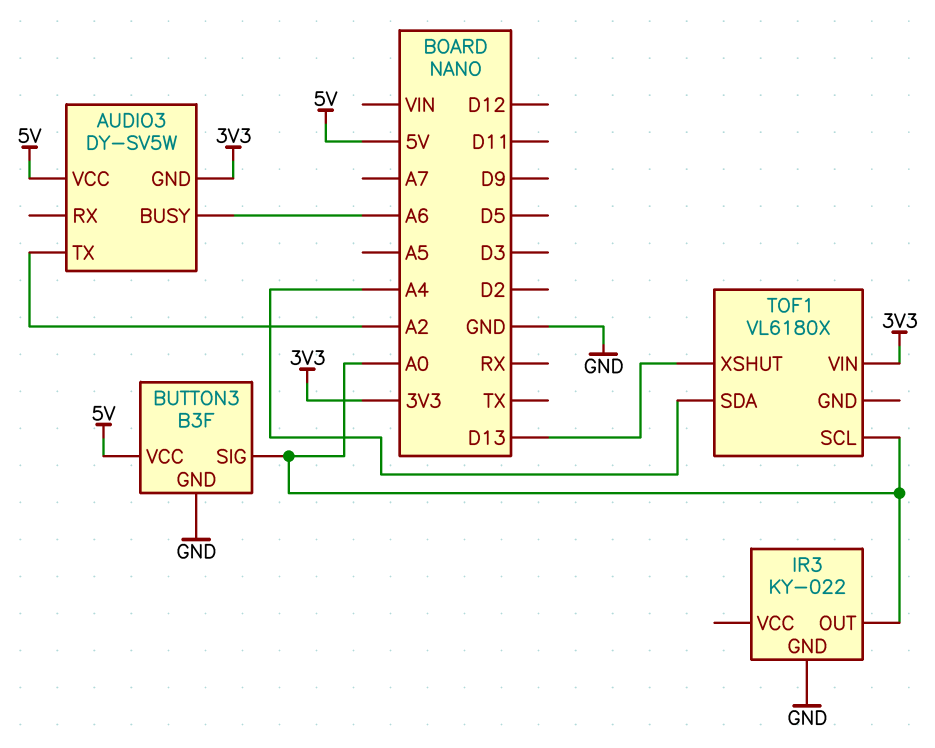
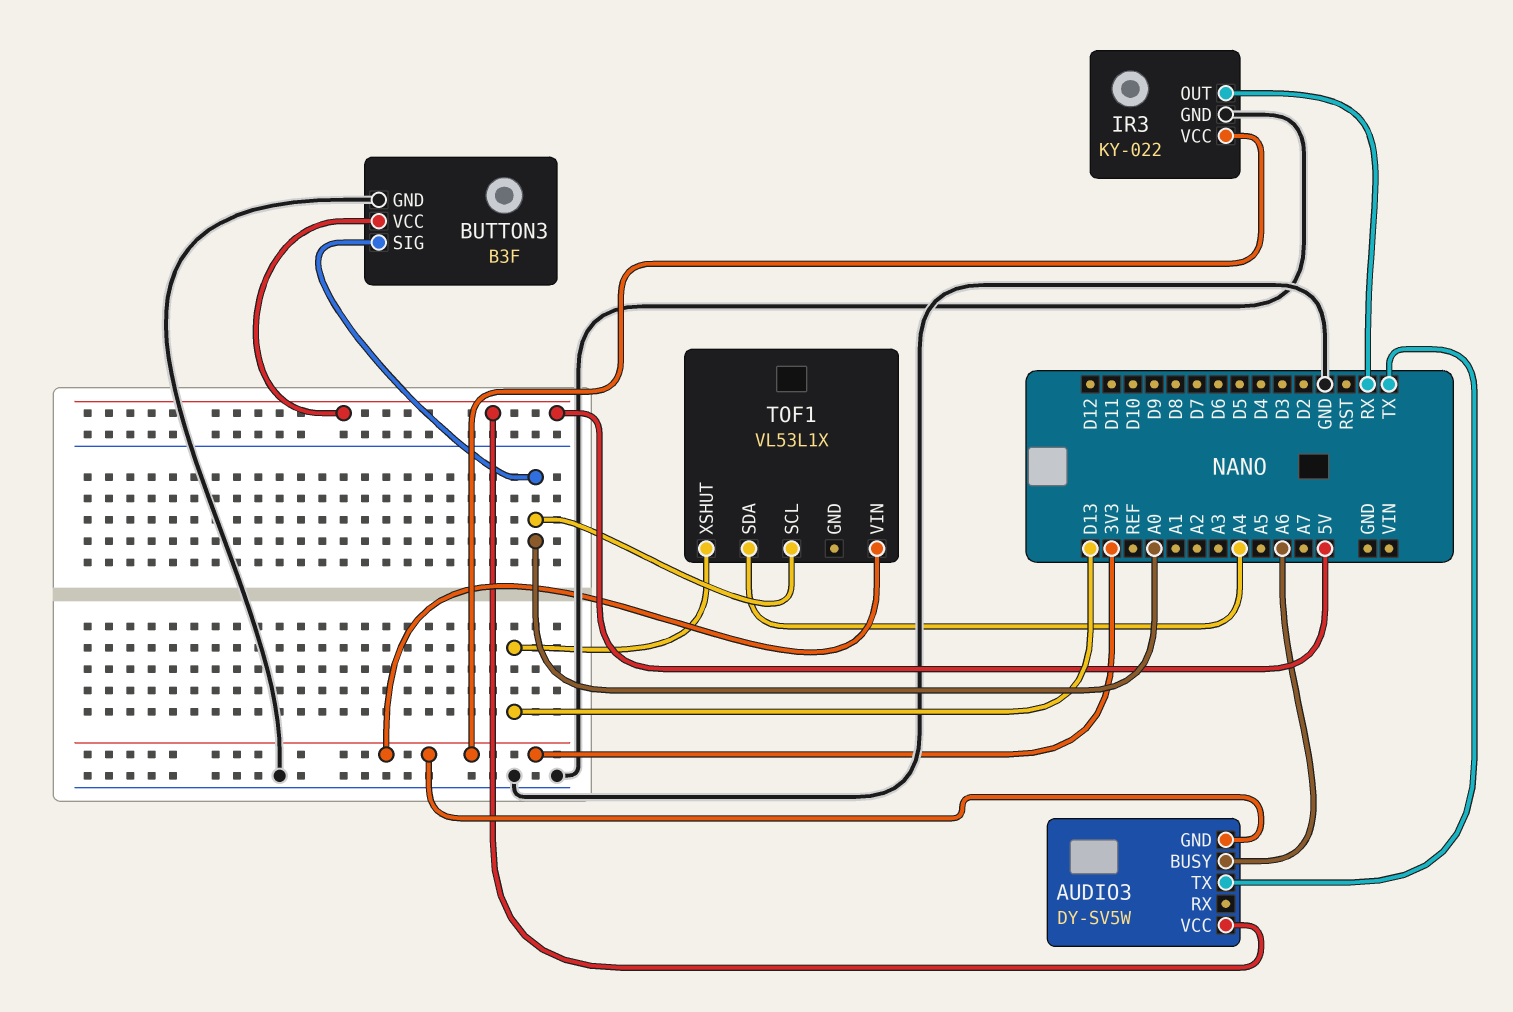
AUDIO3 pin TX: A2 -> TX
IR3 pin OUT: A0 -> RX
IR3 pin VCC: none -> 3V3
TOF1: VL6180X -> VL53L1X

